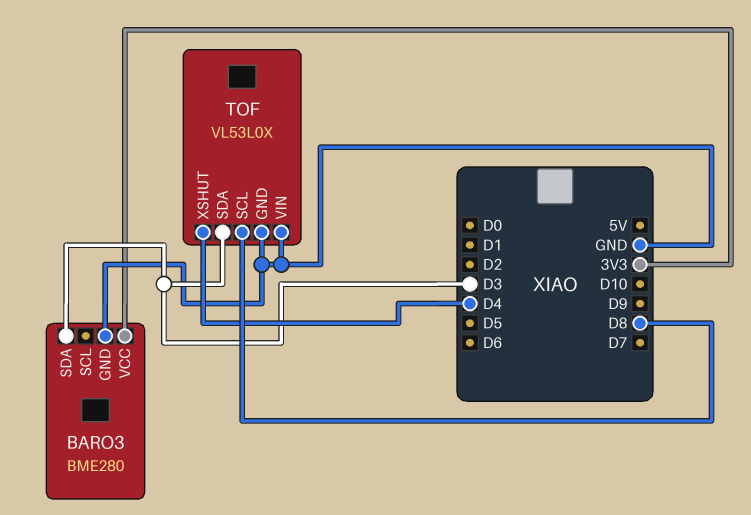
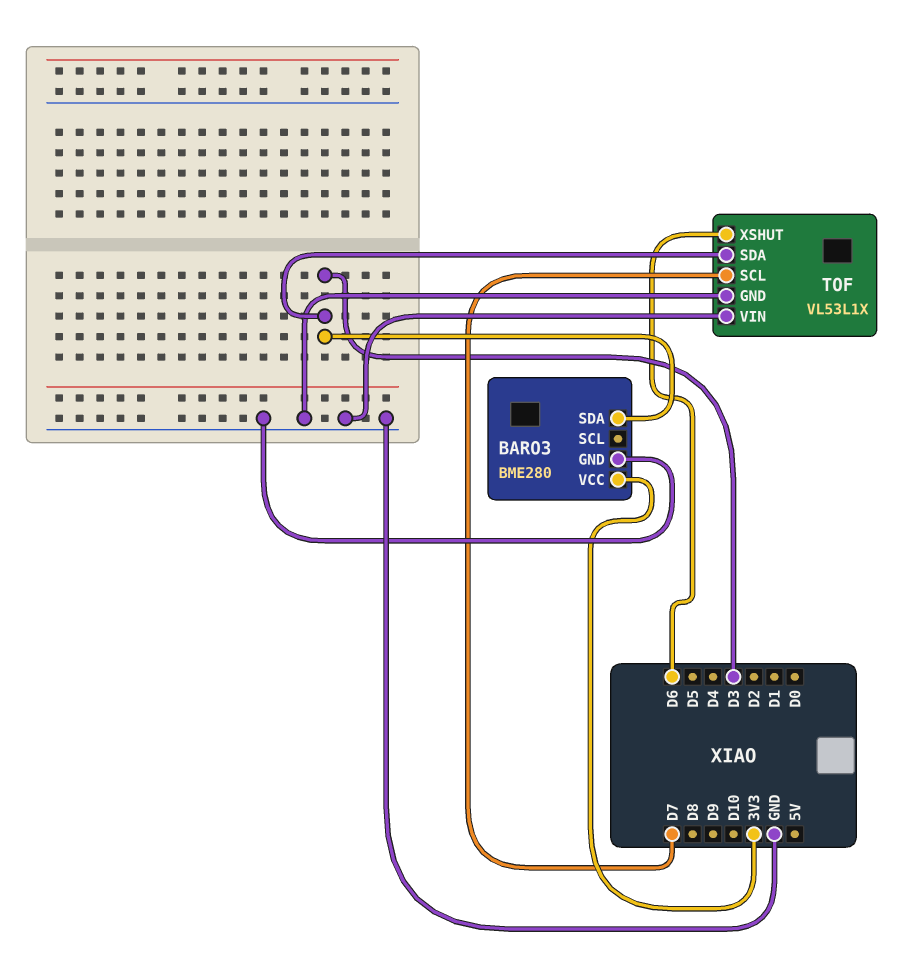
TOF: VL53L0X -> VL53L1X
TOF pin SCL: D8 -> D7
TOF pin XSHUT: D4 -> D6

